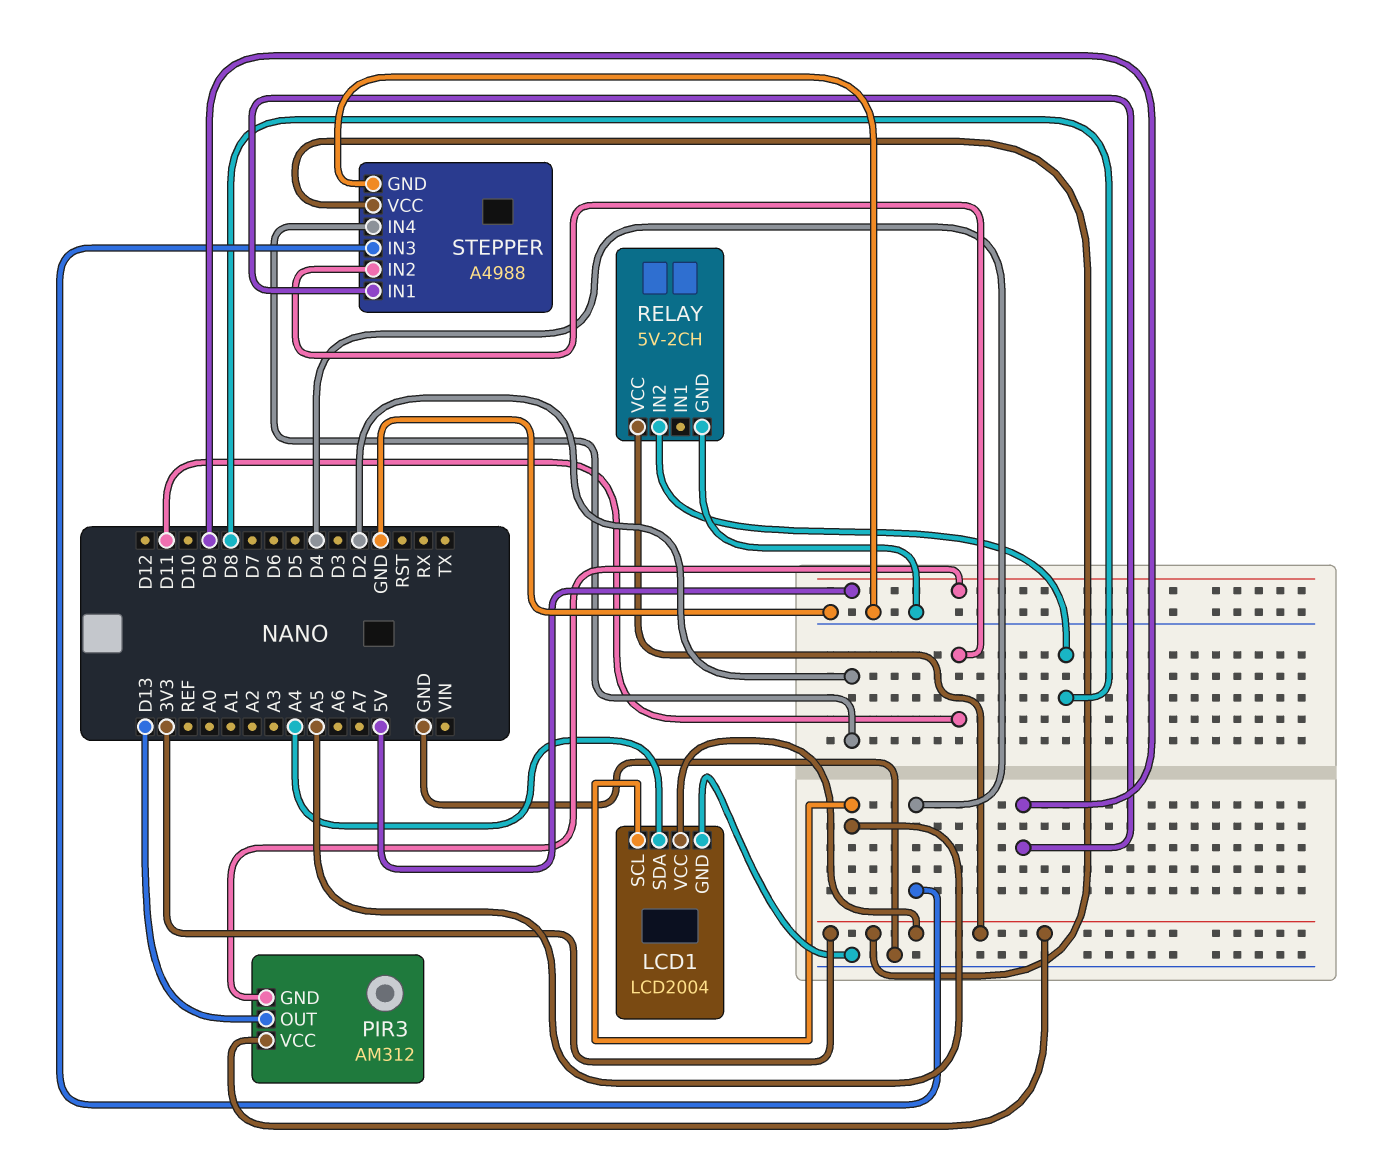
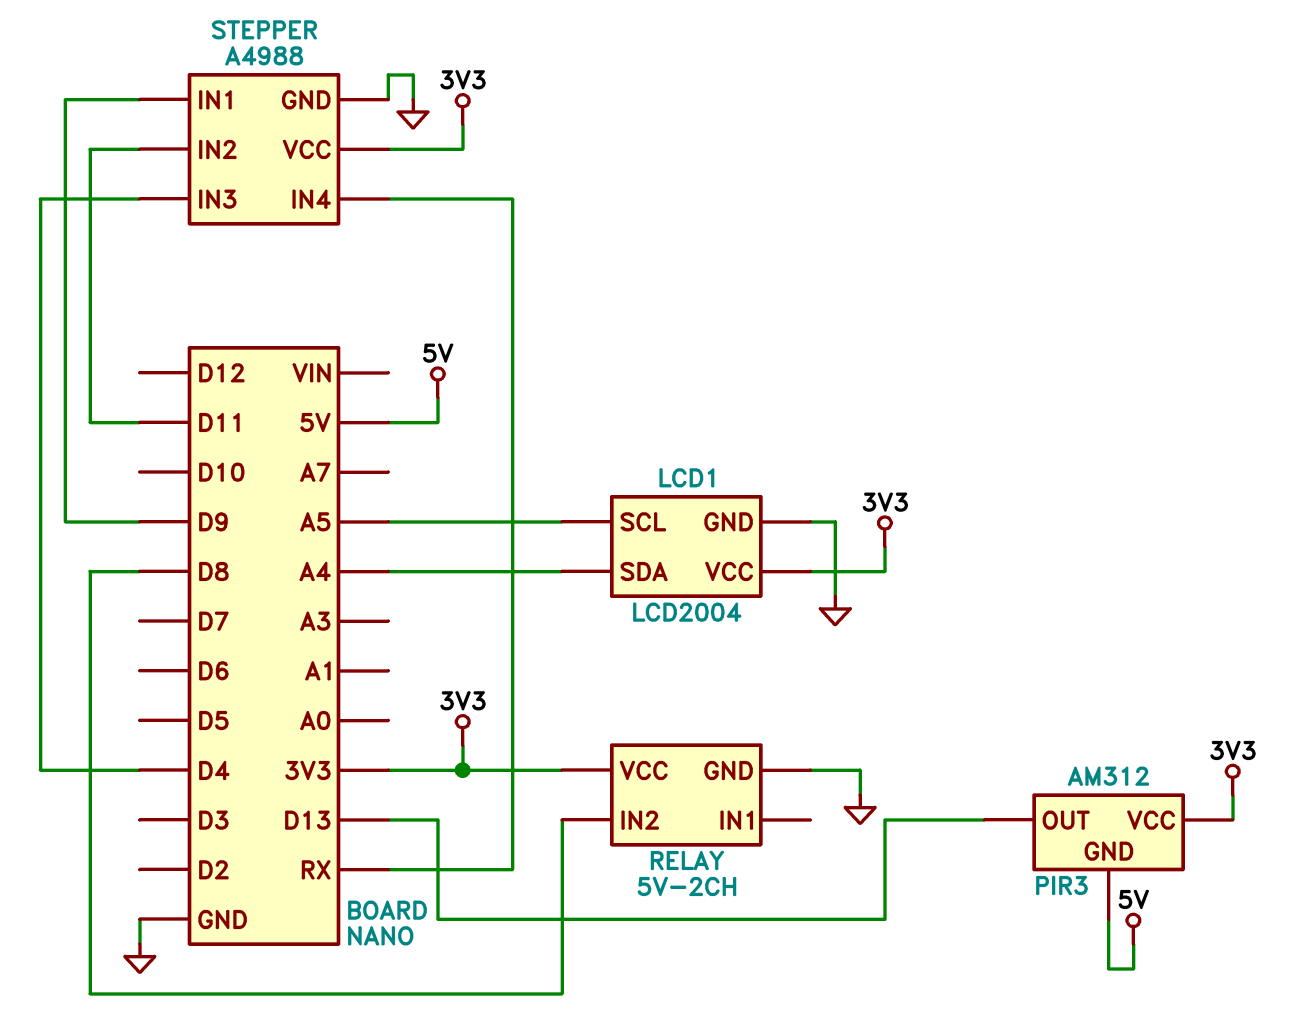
STEPPER pin IN4: D2 -> RX

